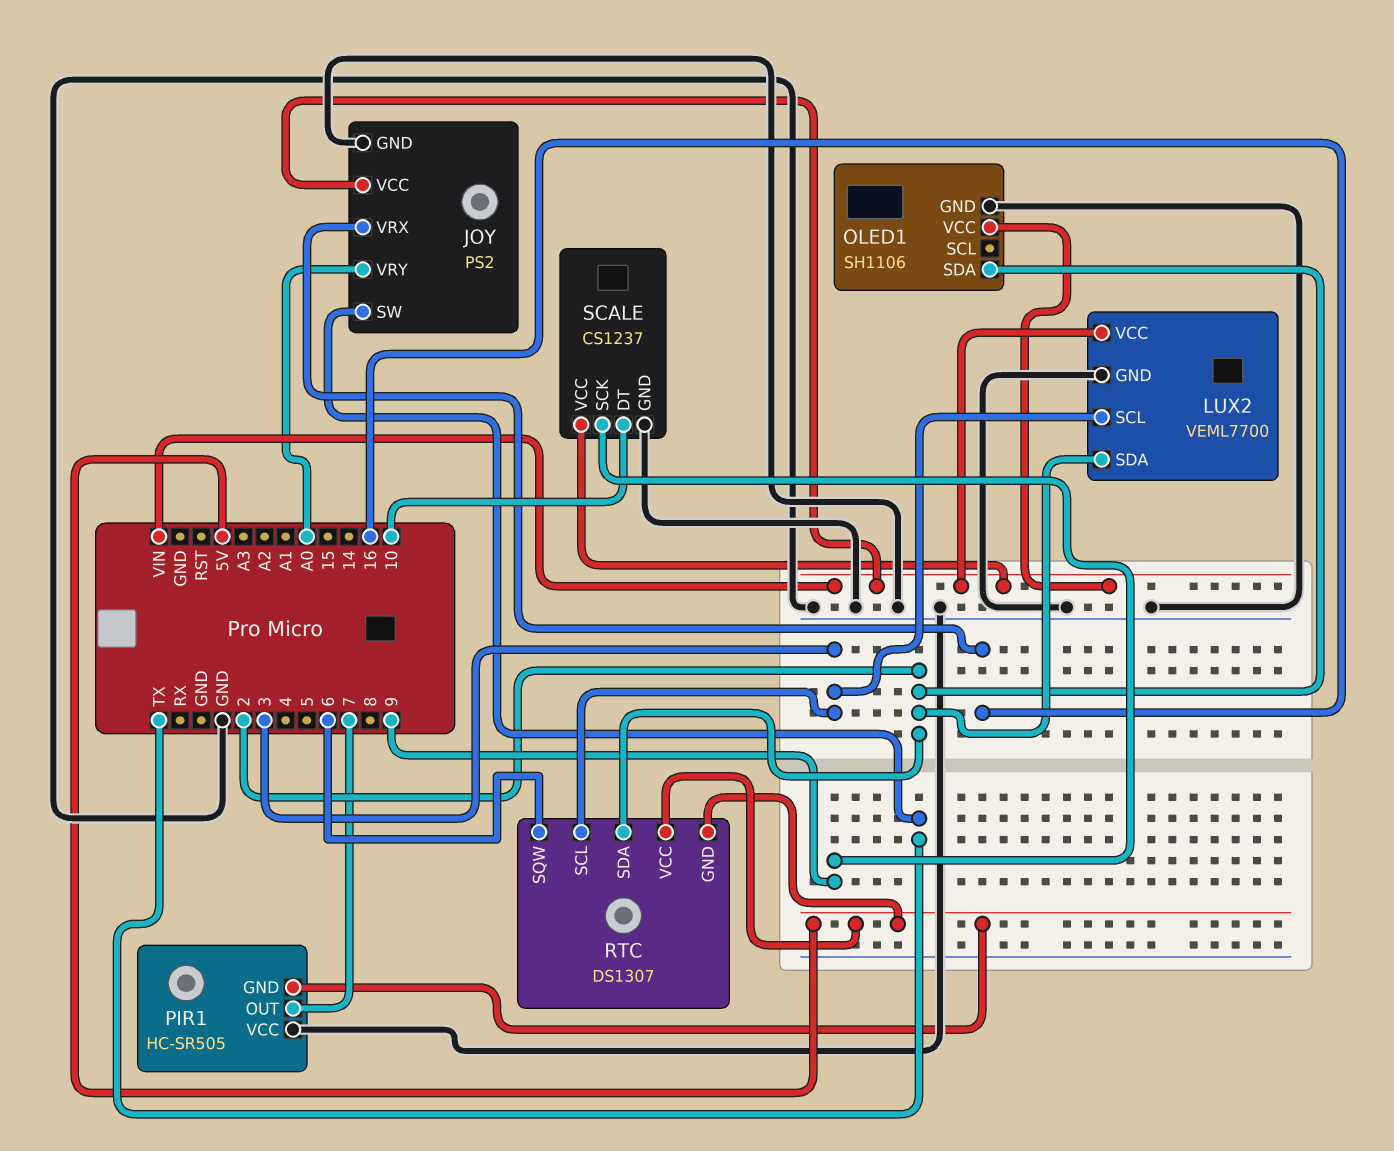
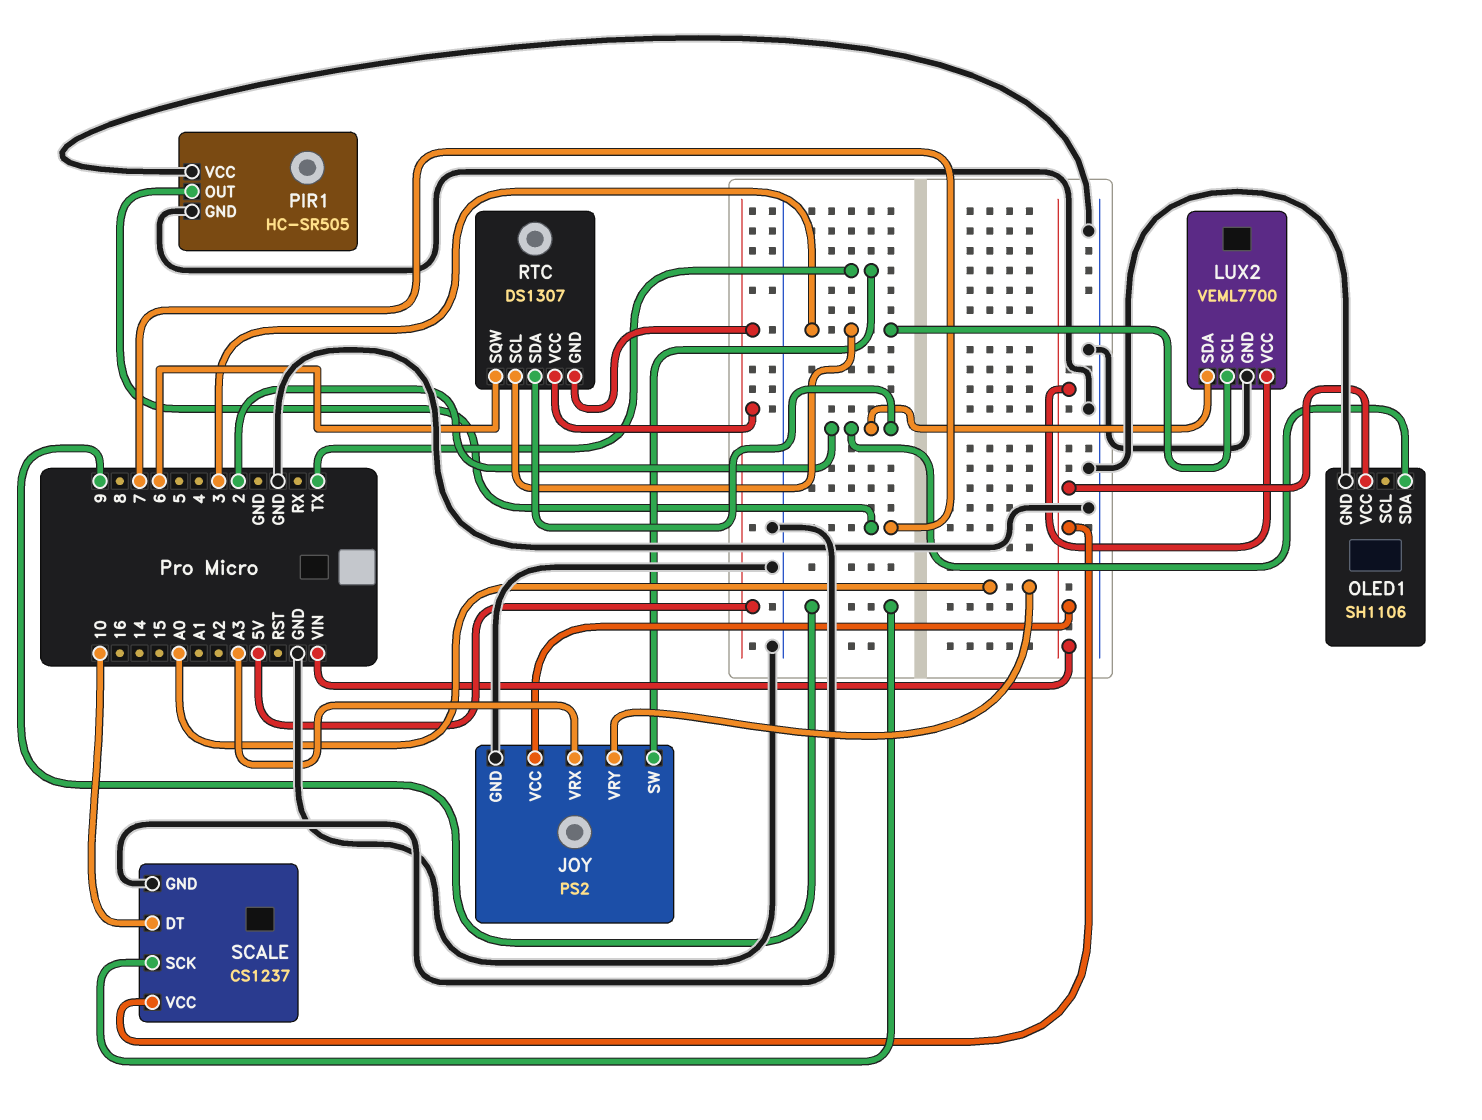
JOY pin VRX: 16 -> A3
PIR1 pin GND: 5V -> GND

